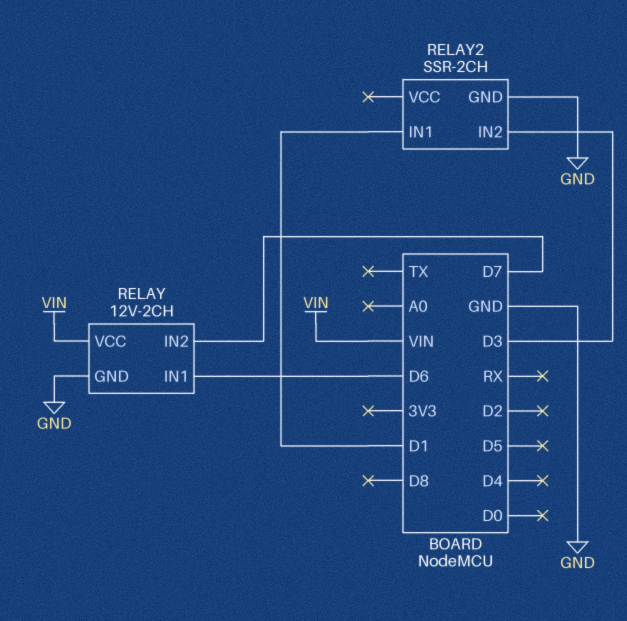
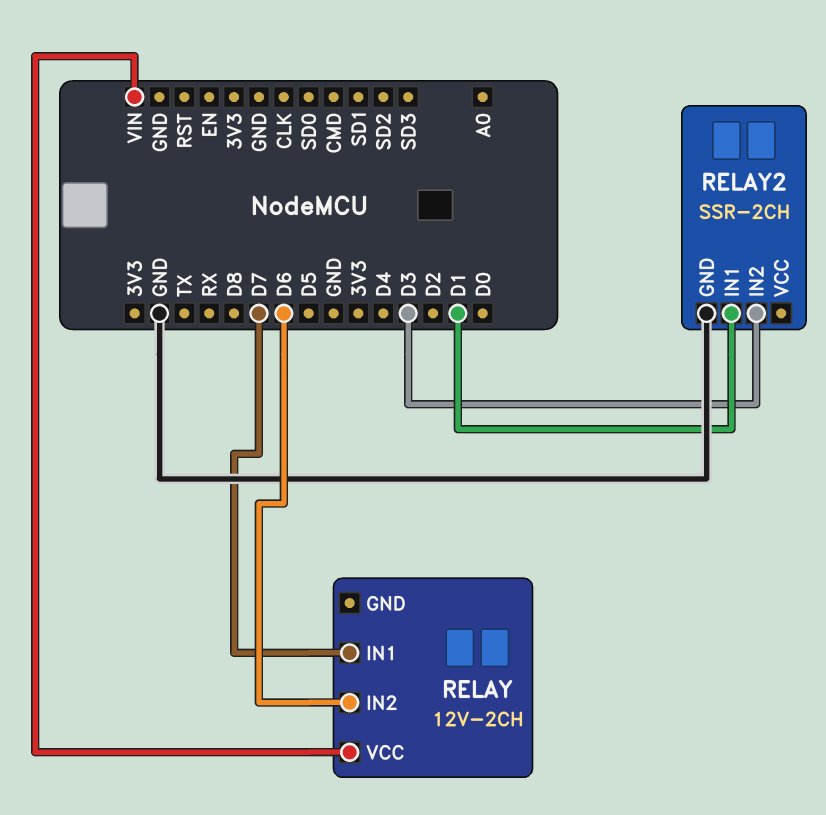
RELAY pin GND: GND -> none
RELAY pin IN1: D6 -> D7
RELAY pin IN2: D7 -> D6

